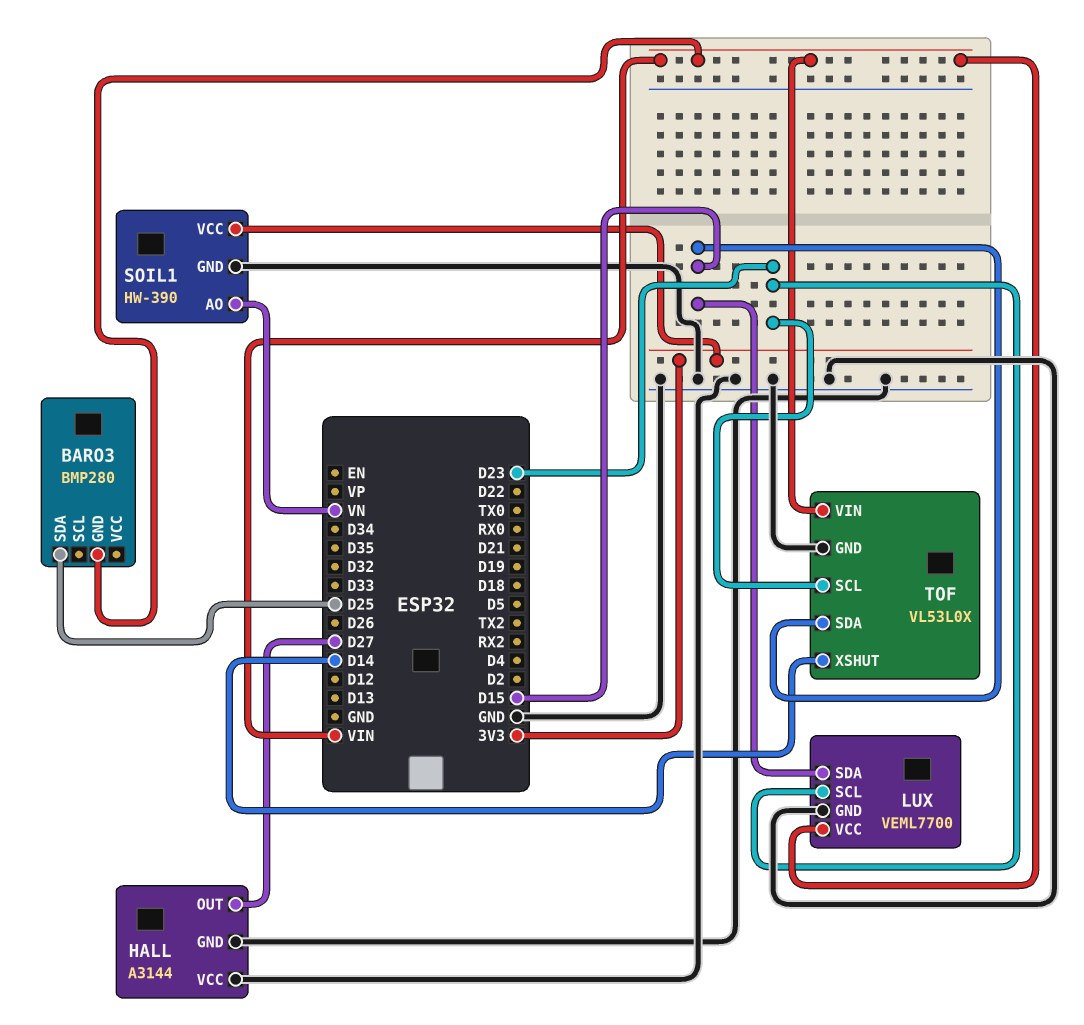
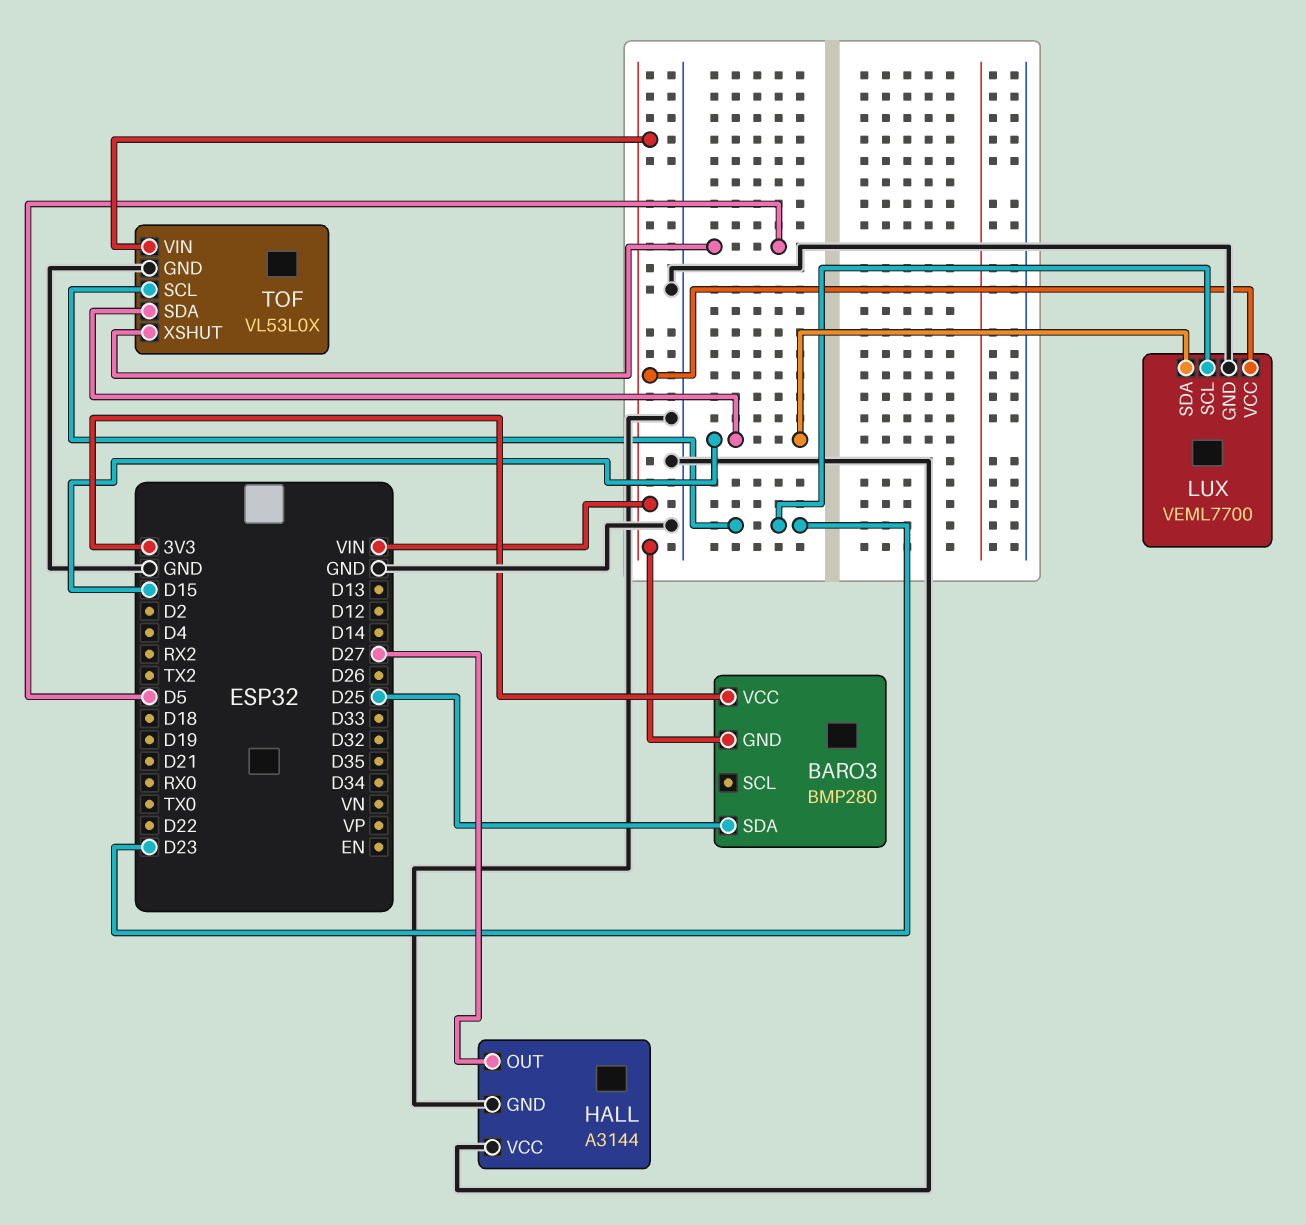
BARO3 pin VCC: none -> 3V3
SOIL1: HW-390 -> none
SOIL1 pin AO: VN -> none
SOIL1 pin GND: GND -> none
SOIL1 pin VCC: 3V3 -> none
TOF pin XSHUT: D14 -> D5

